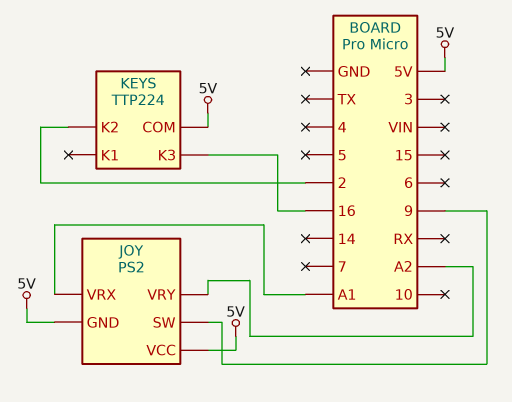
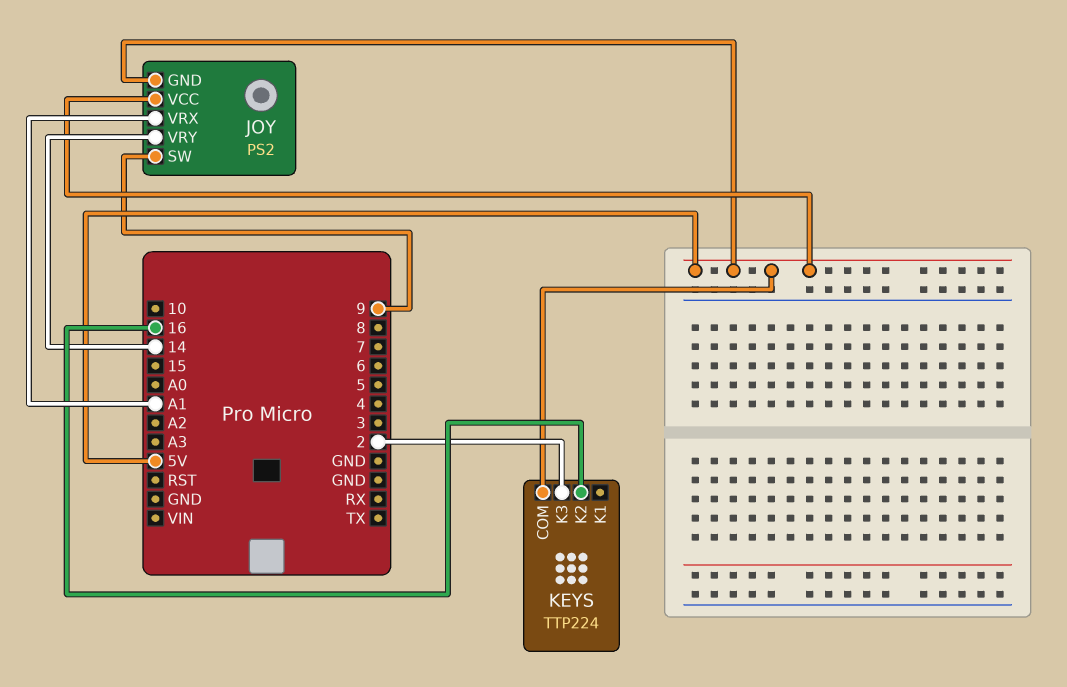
JOY pin VRY: A2 -> 14
KEYS pin K2: 2 -> 16
KEYS pin K3: 16 -> 2

